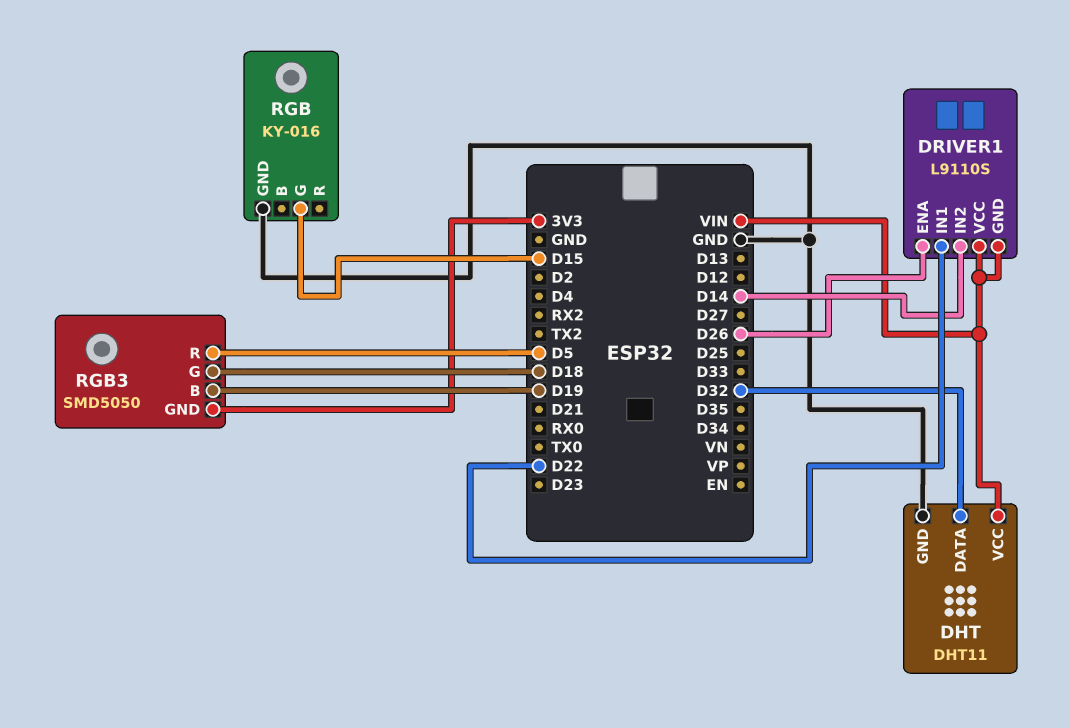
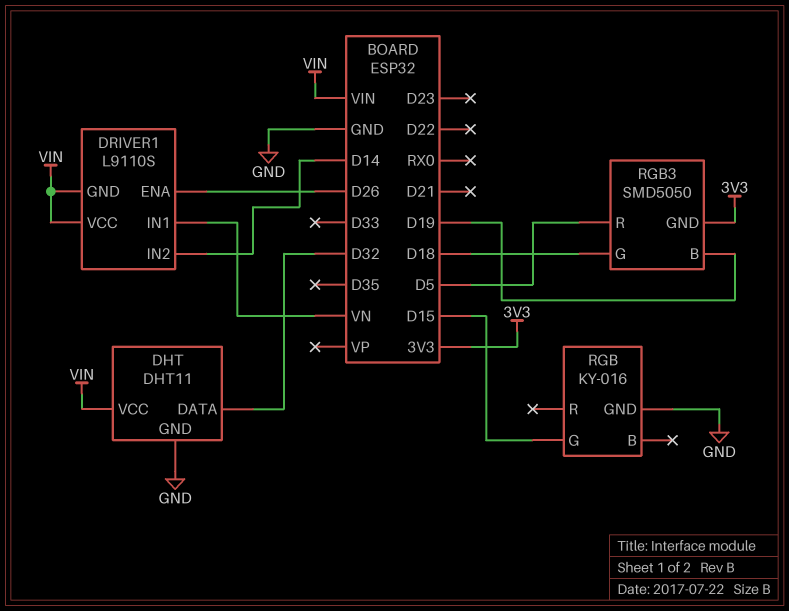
DRIVER1 pin IN1: D22 -> VN

